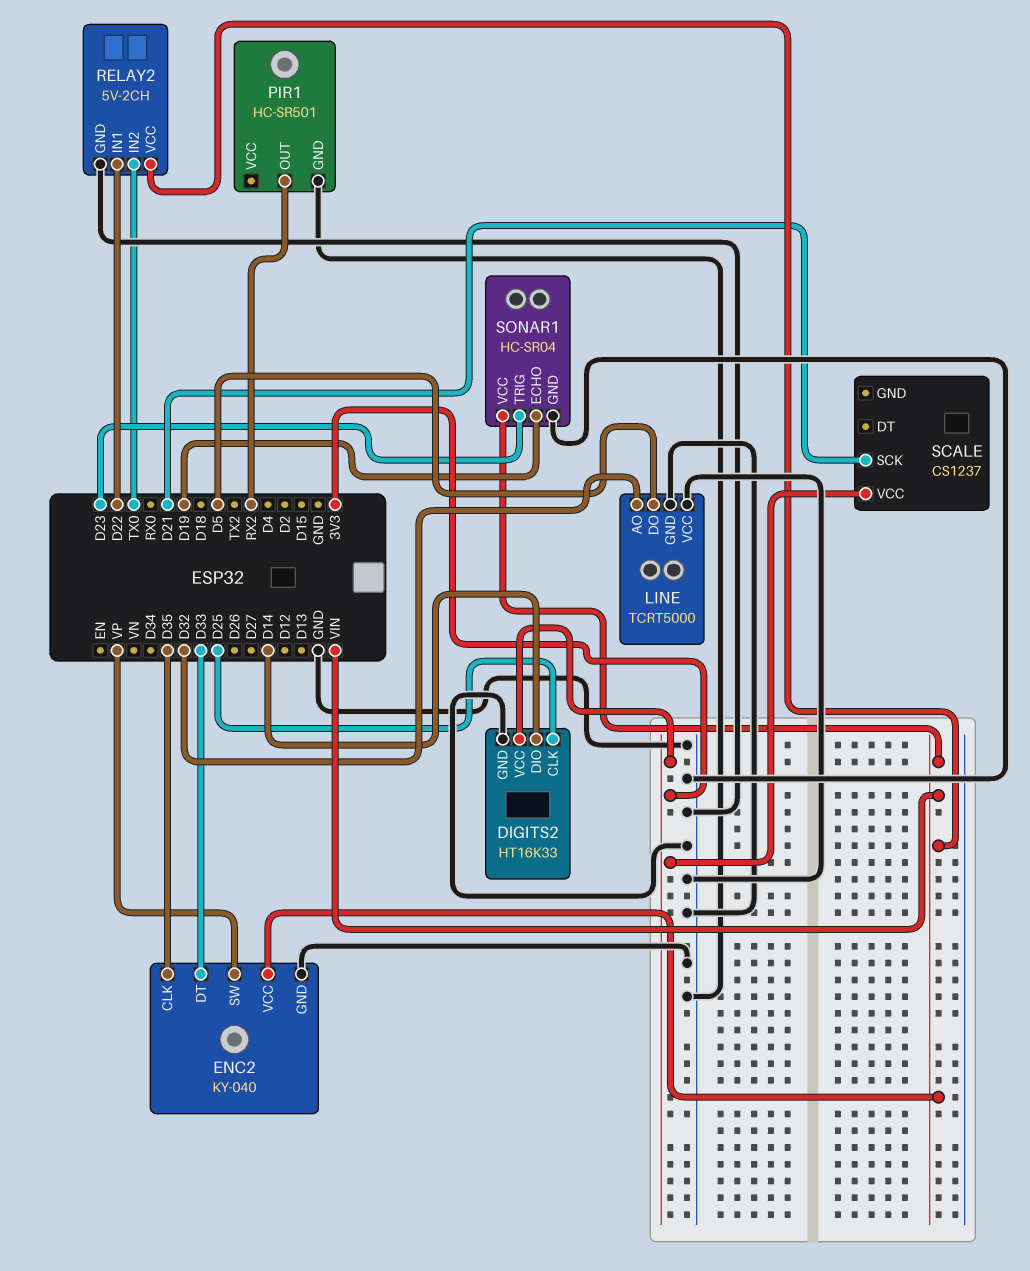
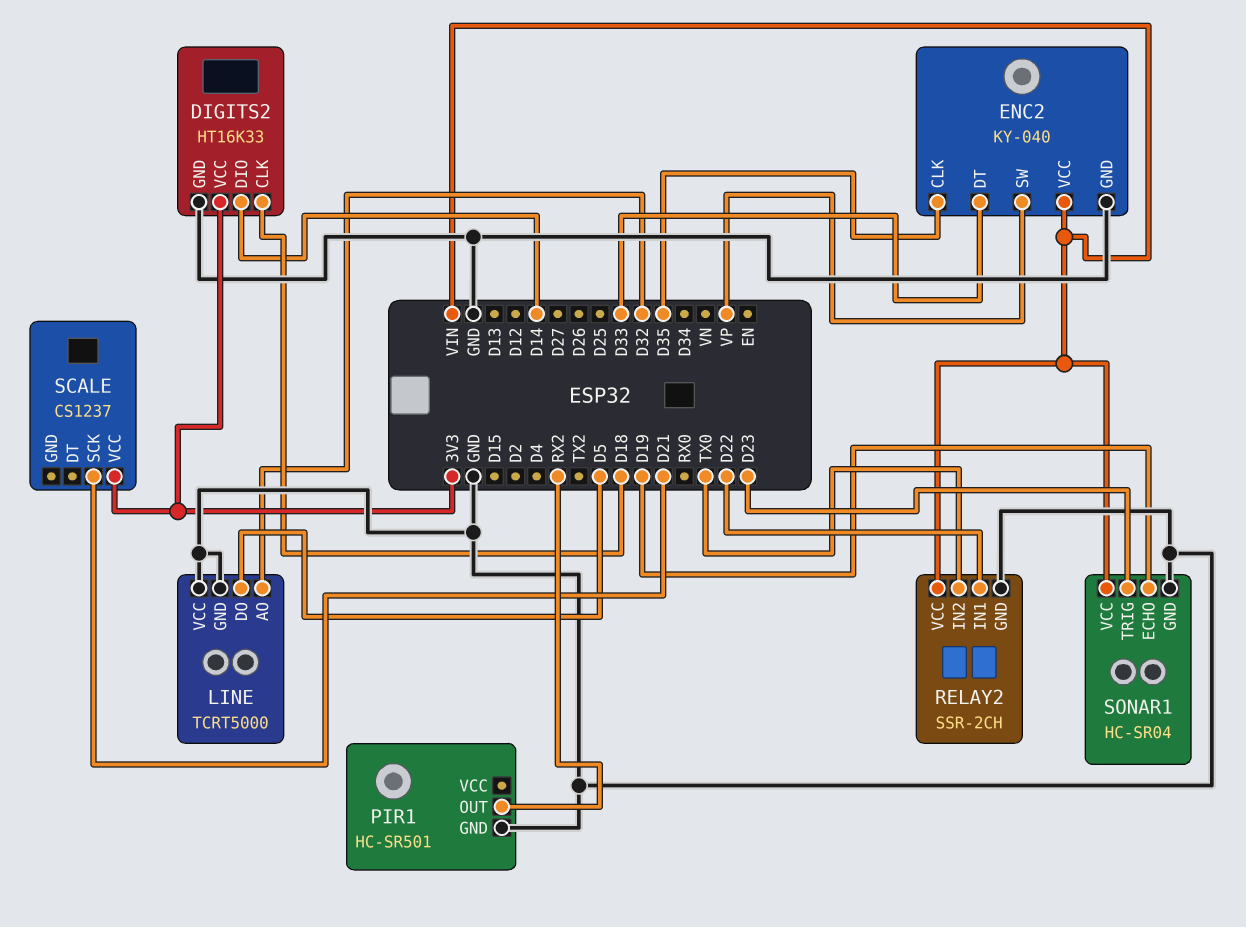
DIGITS2 pin CLK: D25 -> D18
RELAY2: 5V-2CH -> SSR-2CH

